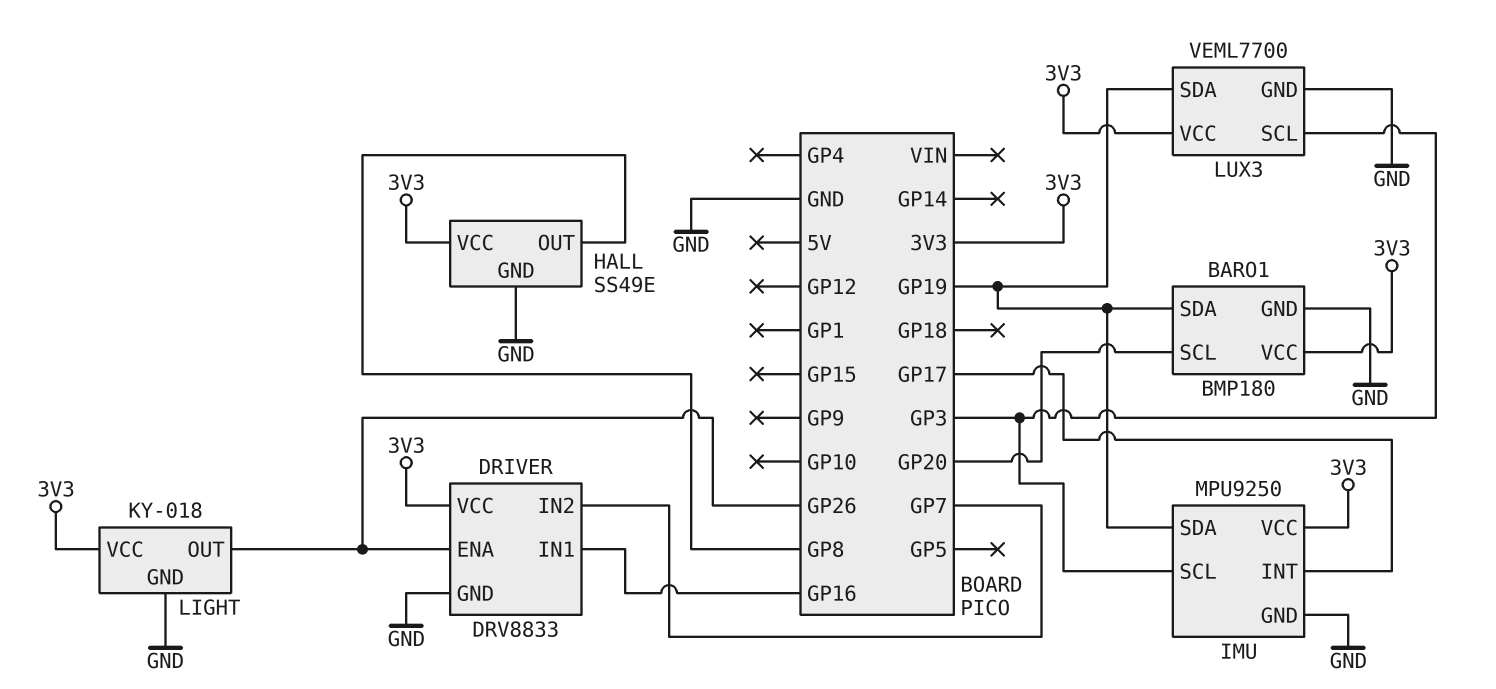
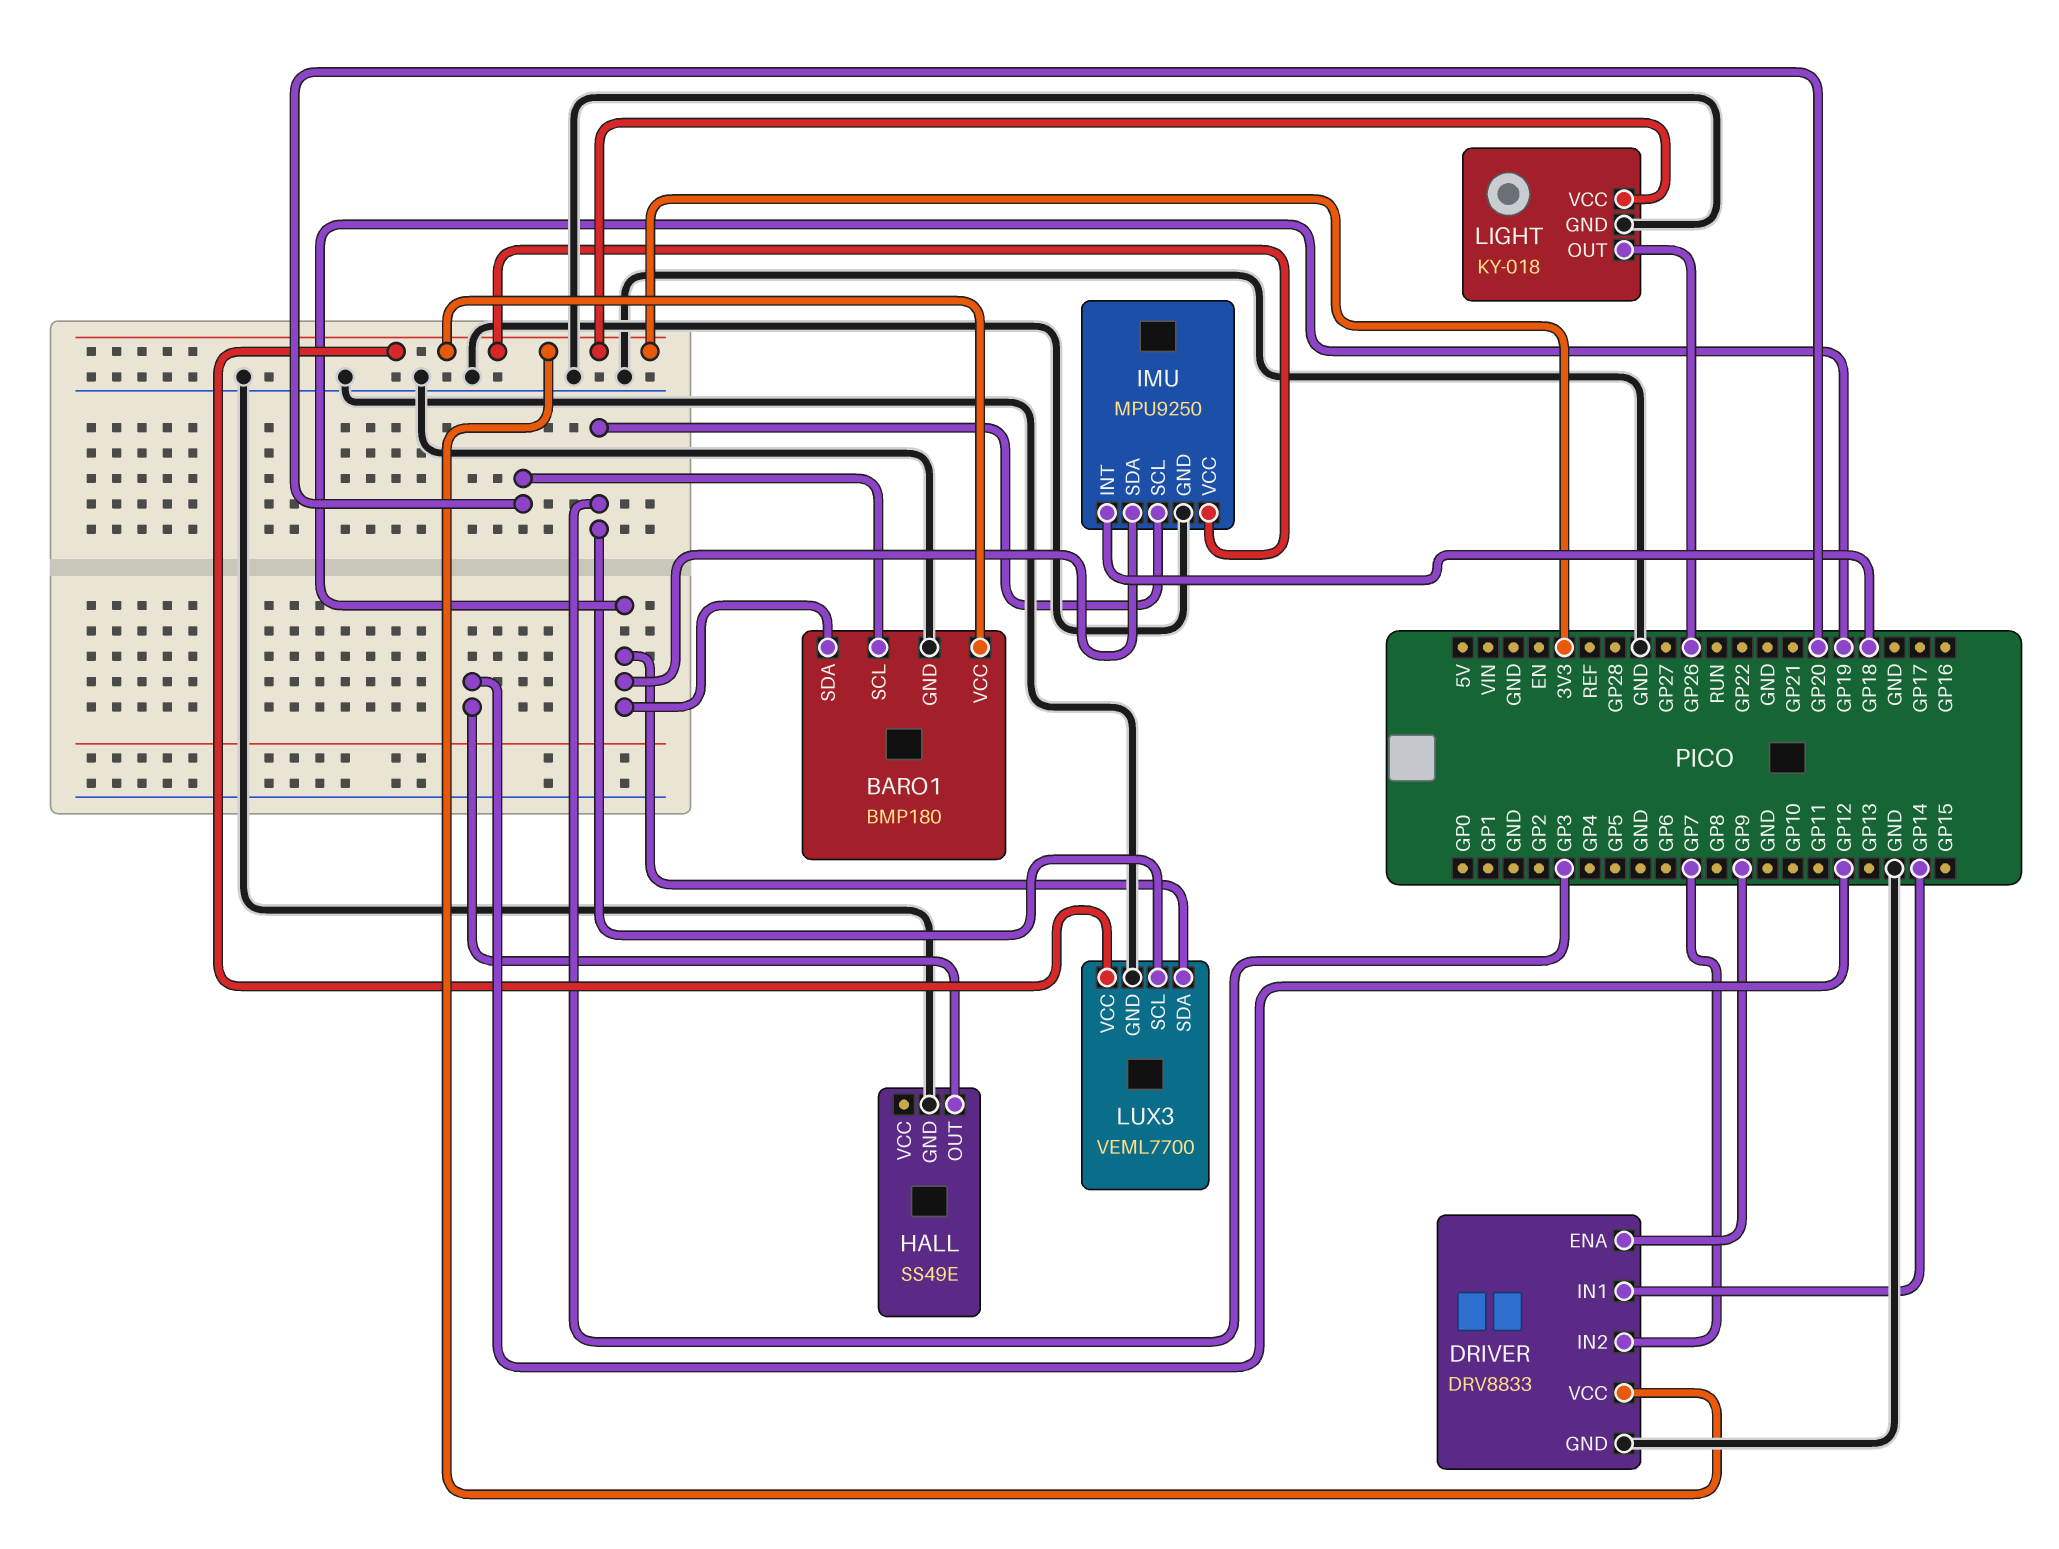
DRIVER pin ENA: GP26 -> GP9
DRIVER pin IN1: GP16 -> GP14
HALL pin OUT: GP8 -> GP12
HALL pin VCC: 3V3 -> none
IMU pin INT: GP17 -> GP18

